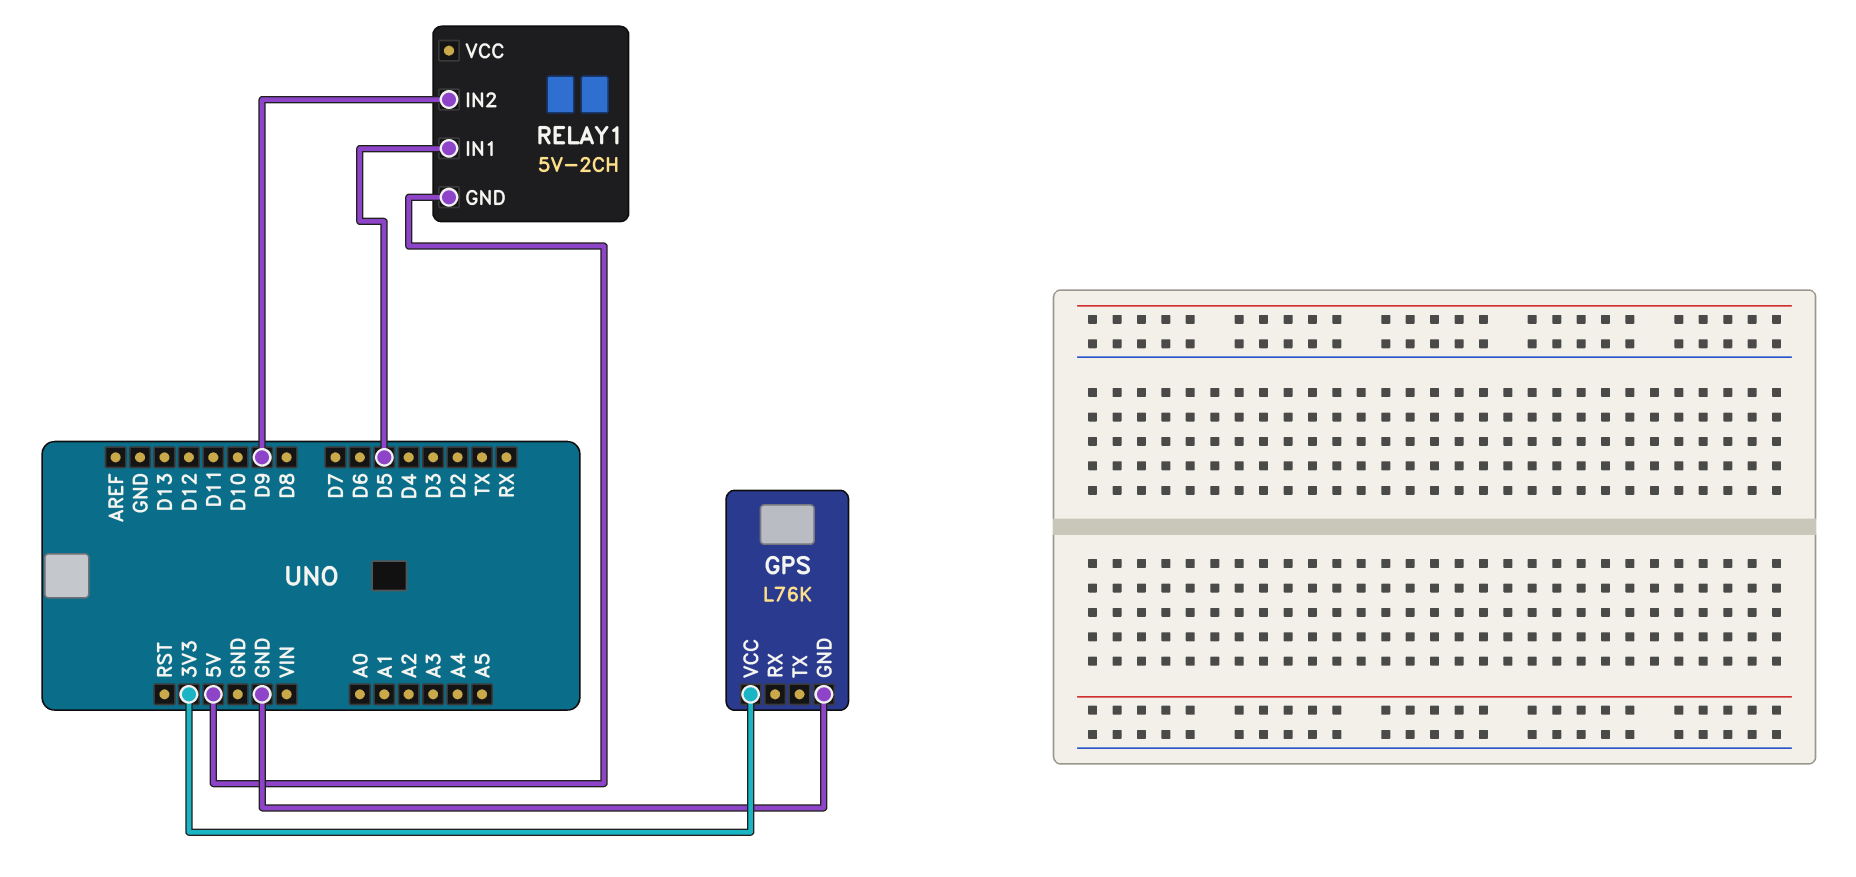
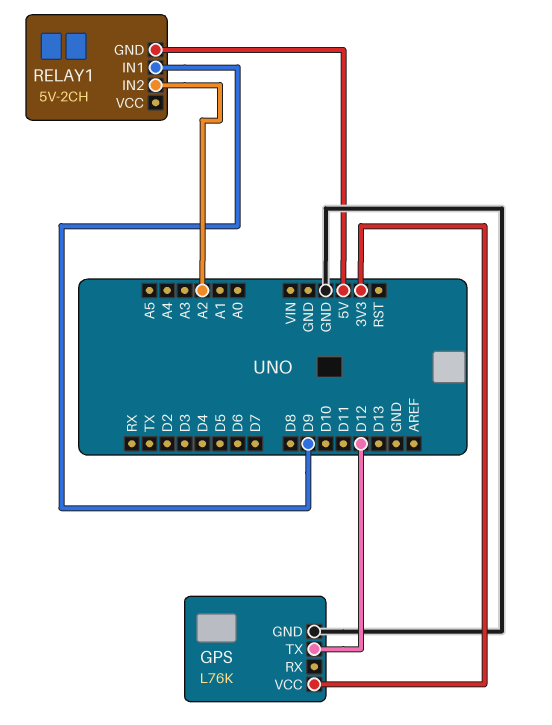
GPS pin TX: none -> D12
RELAY1 pin IN1: D5 -> D9
RELAY1 pin IN2: D9 -> A2

